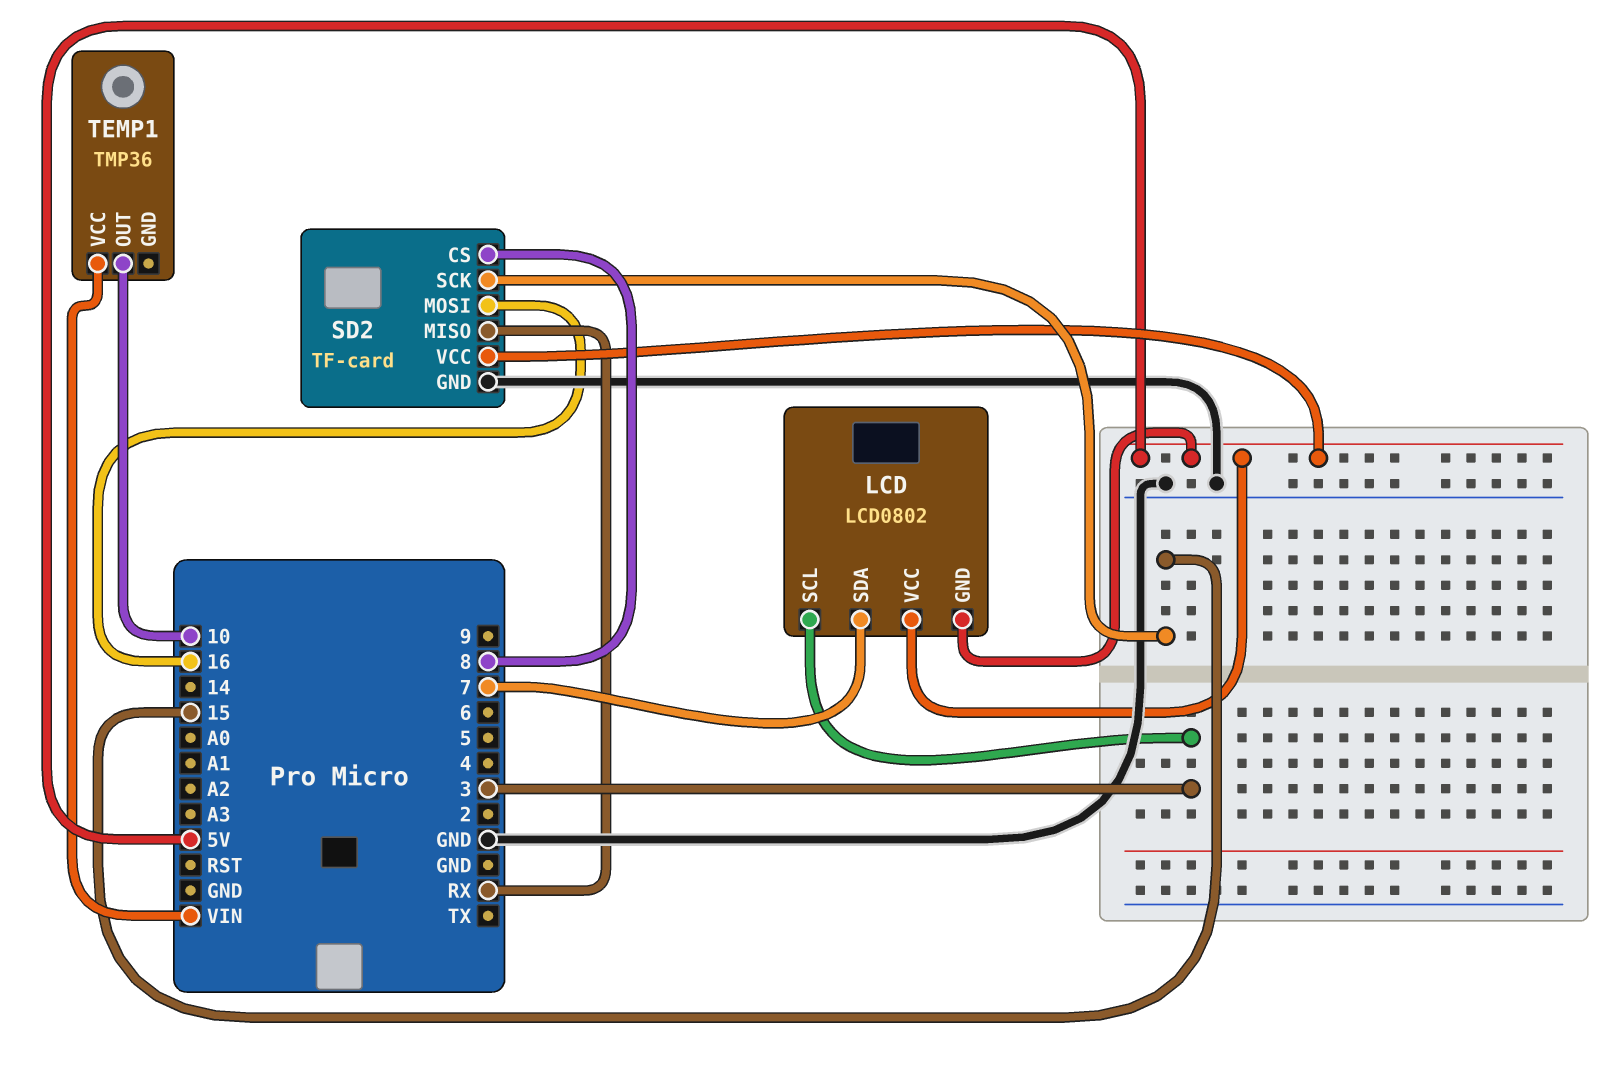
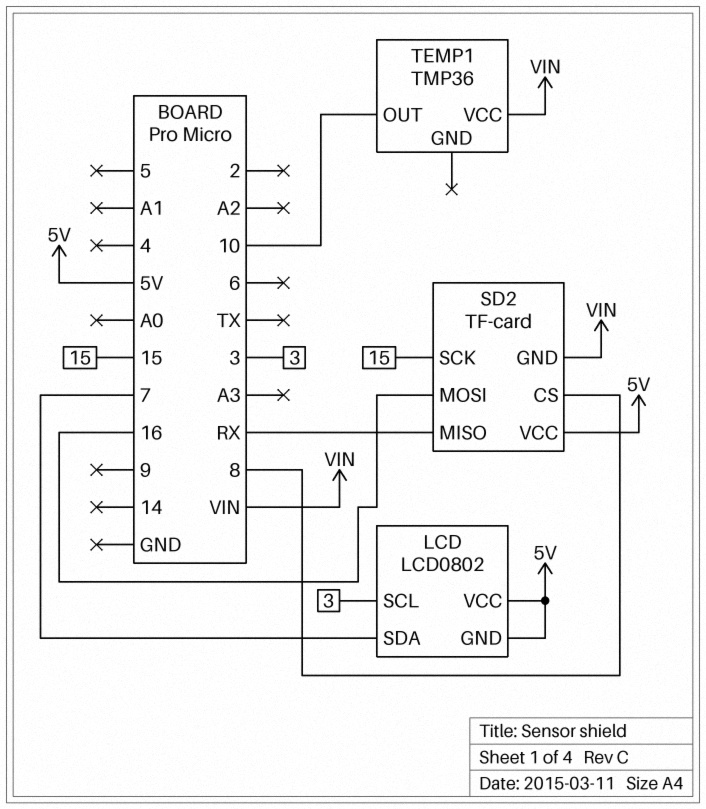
SD2 pin GND: GND -> VIN

